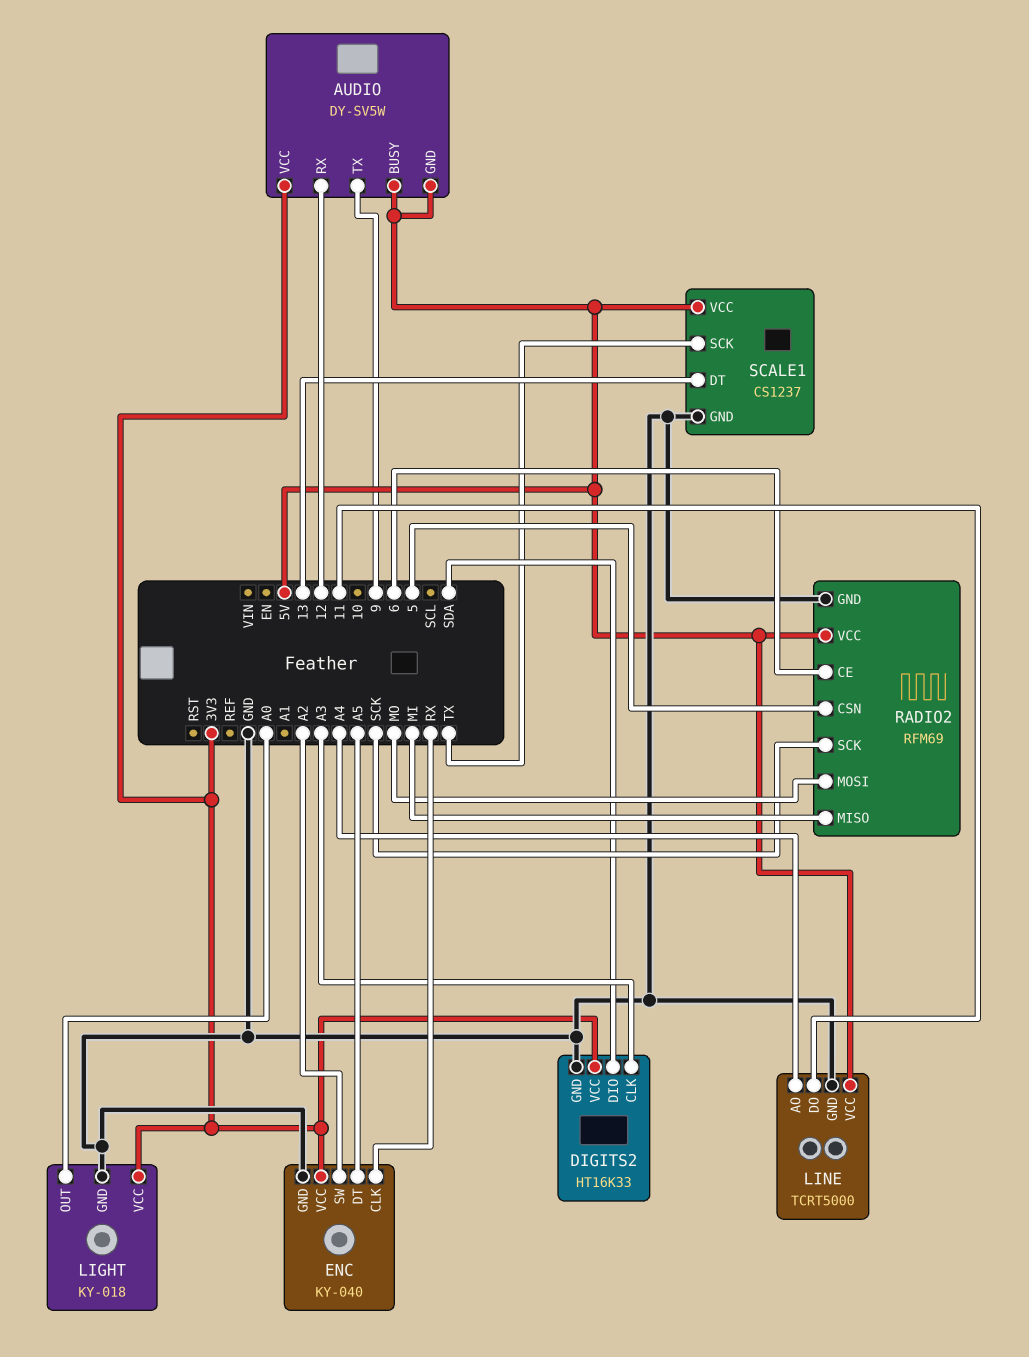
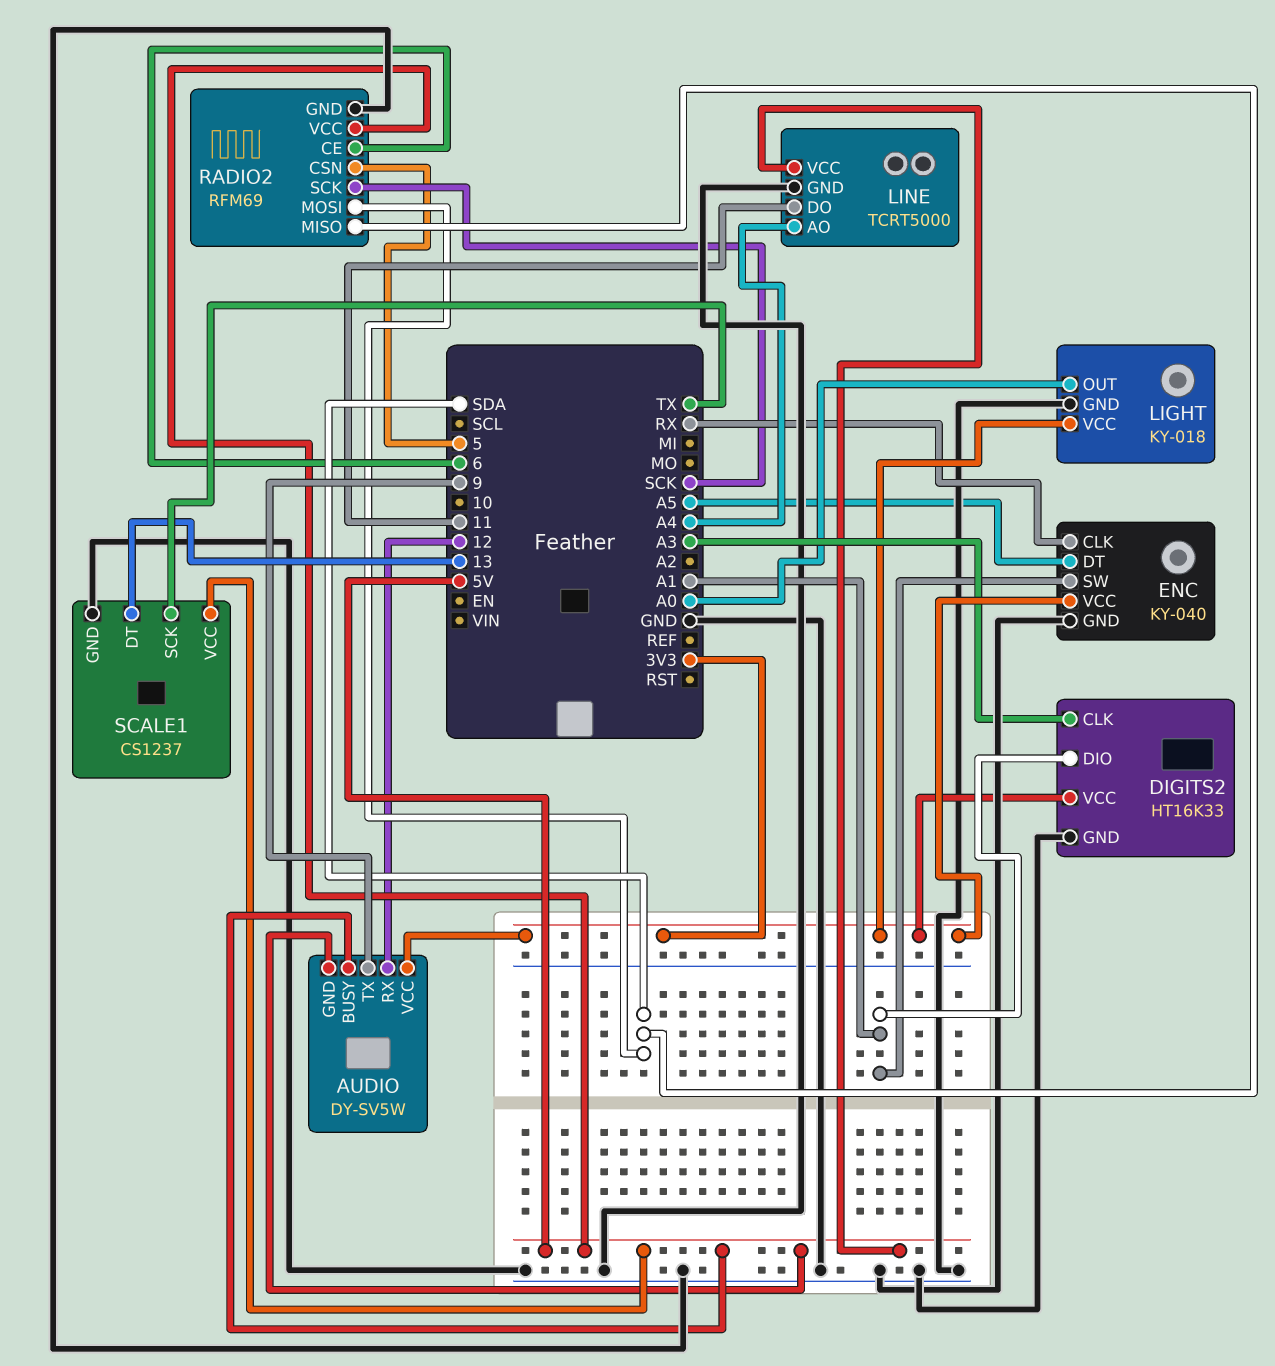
DIGITS2 pin DIO: SDA -> A1
ENC pin SW: A2 -> A1
RADIO2 pin MISO: MI -> SDA
RADIO2 pin MOSI: MO -> SDA

